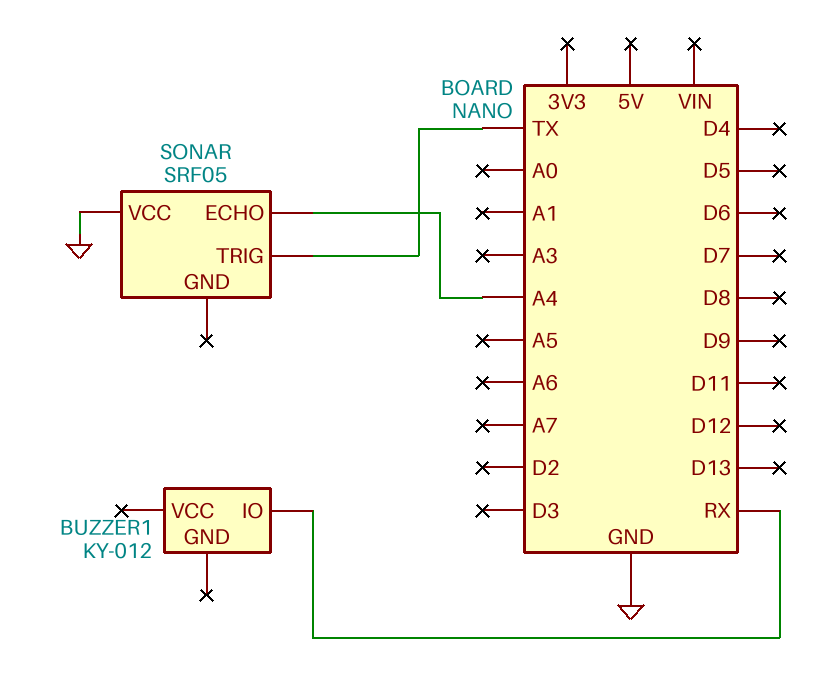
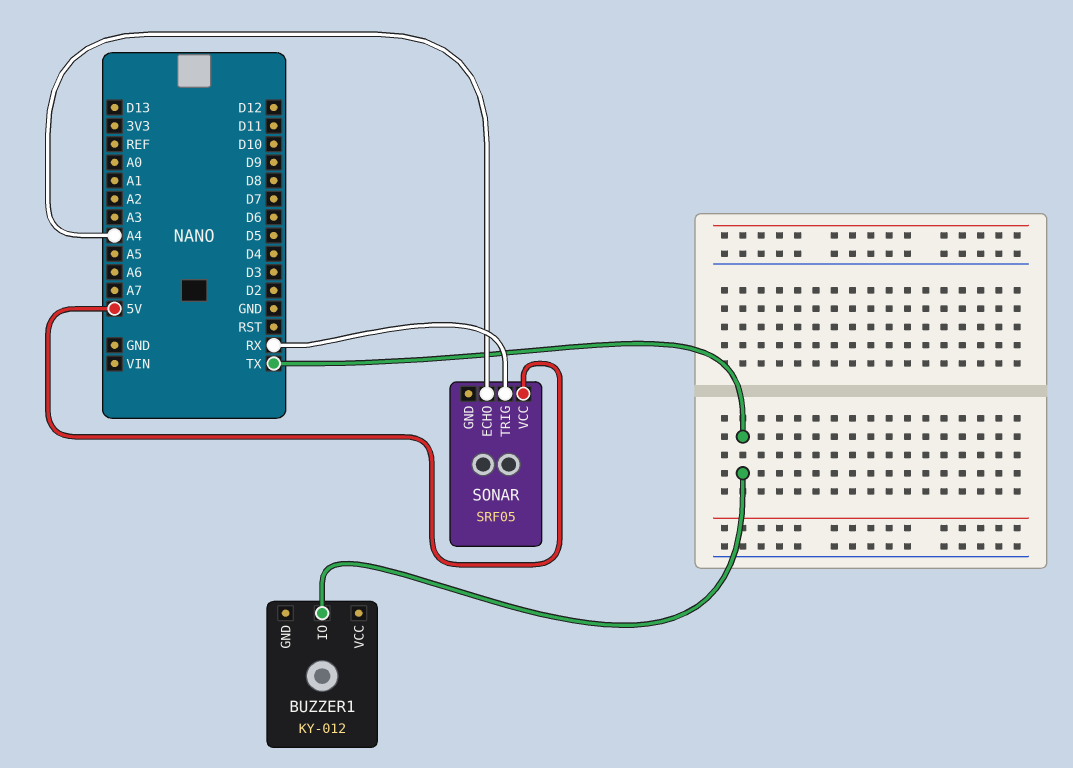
BUZZER1 pin IO: RX -> TX
SONAR pin TRIG: TX -> RX
SONAR pin VCC: GND -> 5V

